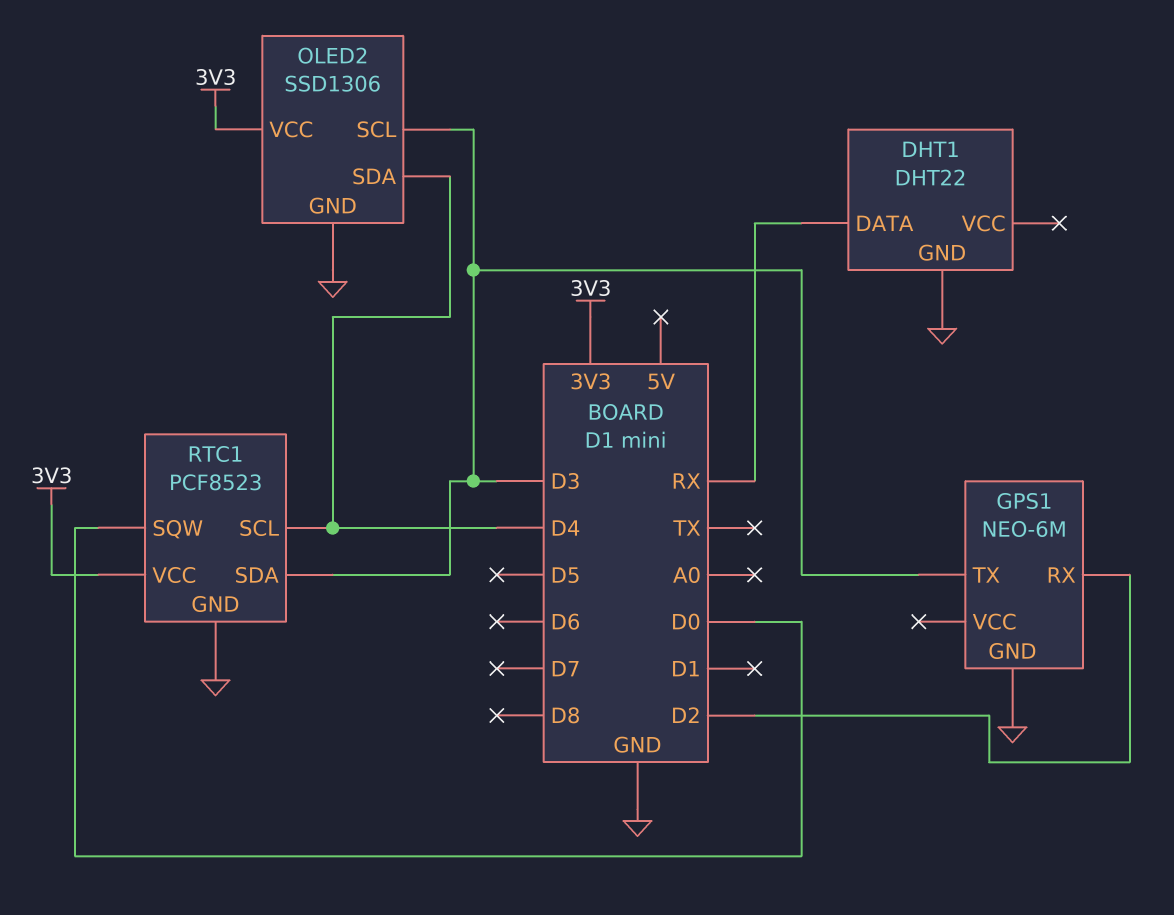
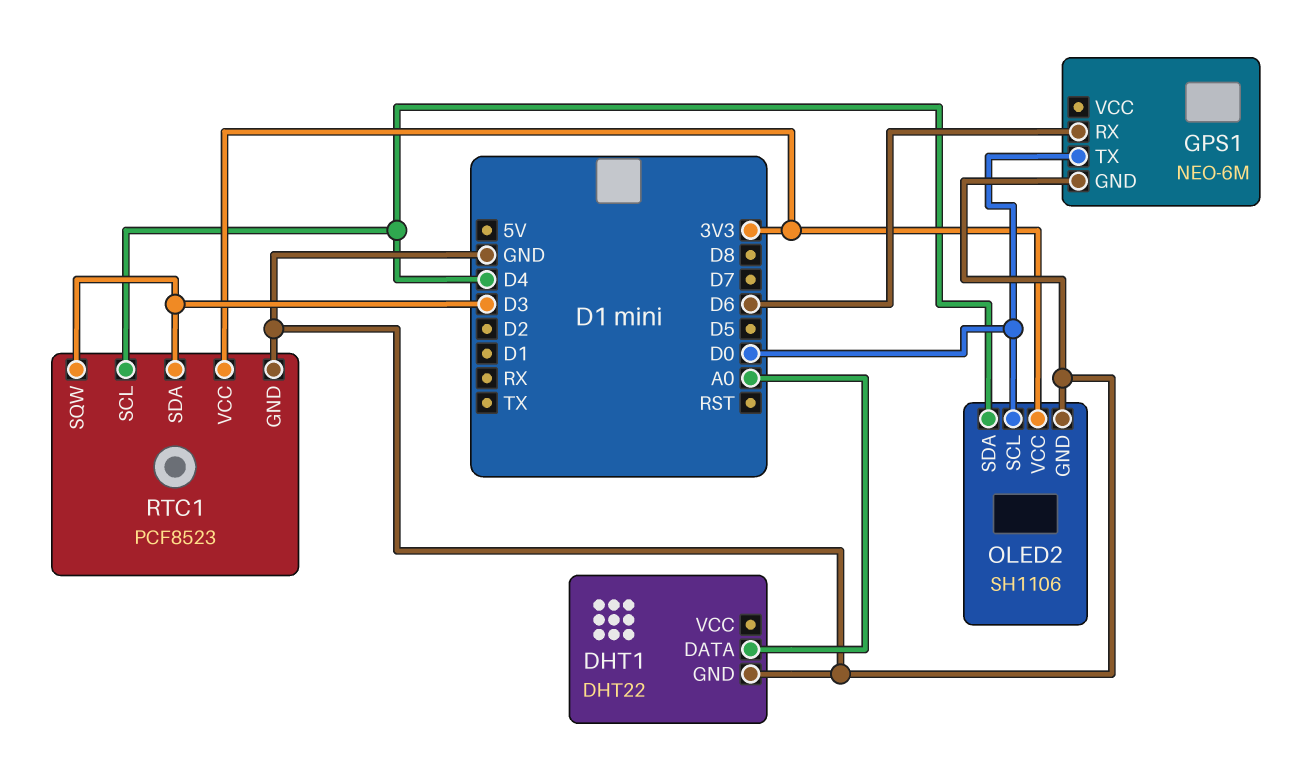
DHT1 pin DATA: RX -> A0
GPS1 pin RX: D2 -> D6
GPS1 pin TX: D3 -> D0
OLED2: SSD1306 -> SH1106
OLED2 pin SCL: D3 -> D0
RTC1 pin SQW: D0 -> D3

